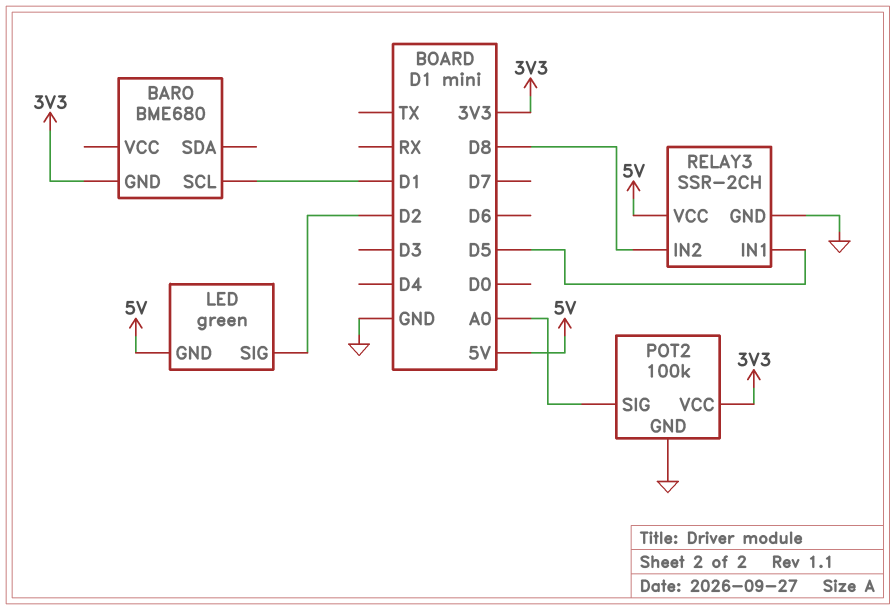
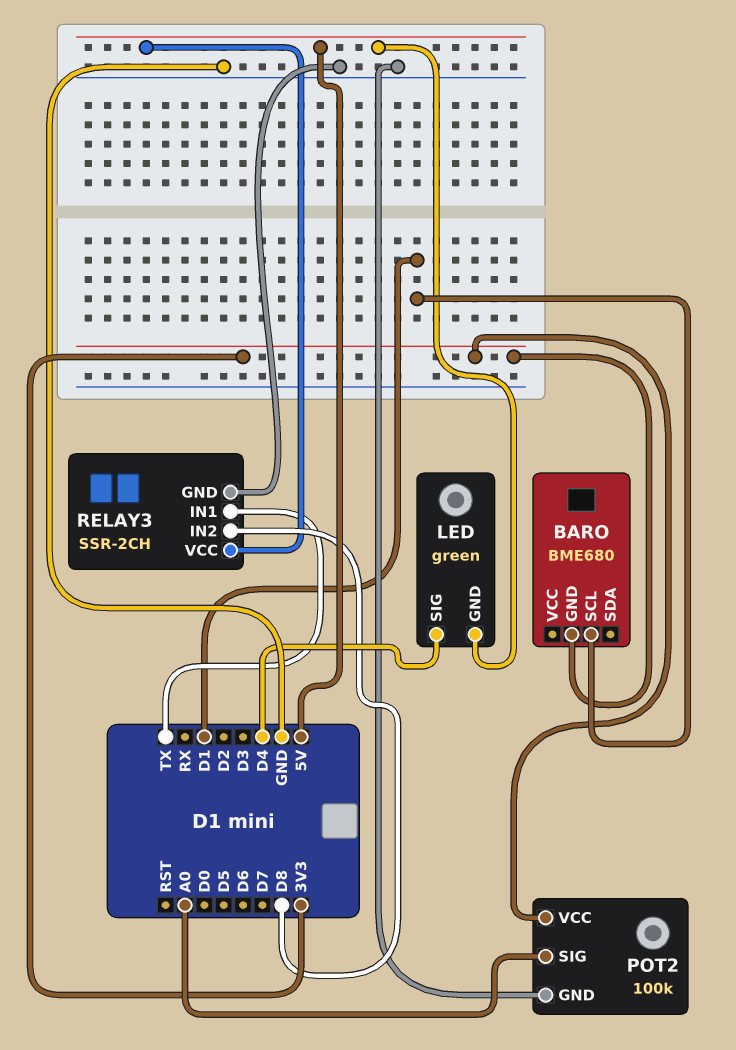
LED pin SIG: D2 -> D4
RELAY3 pin IN1: D5 -> TX

